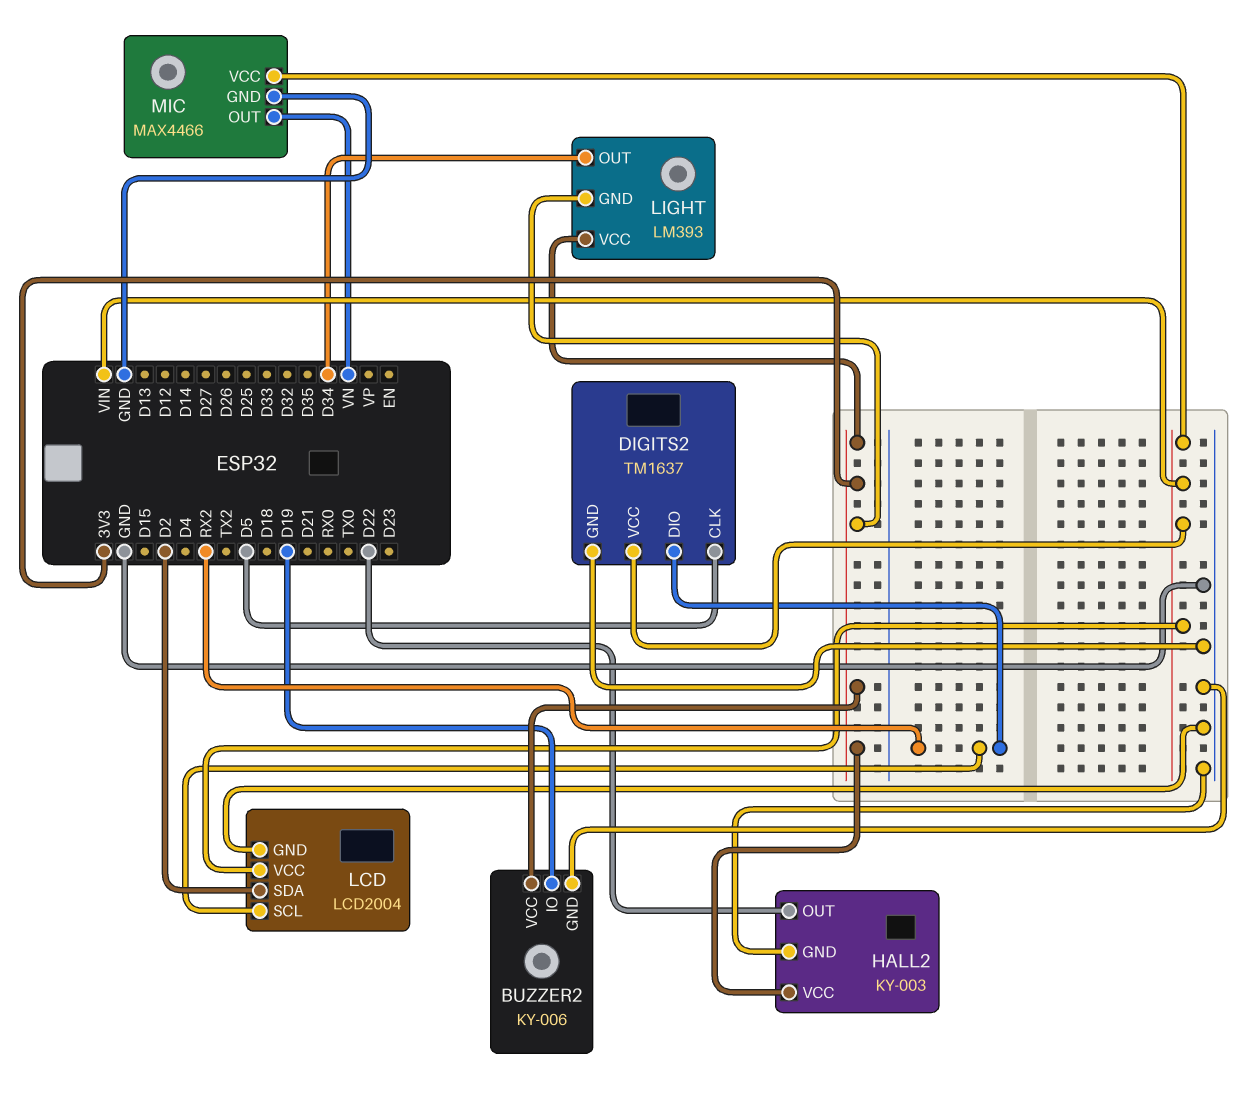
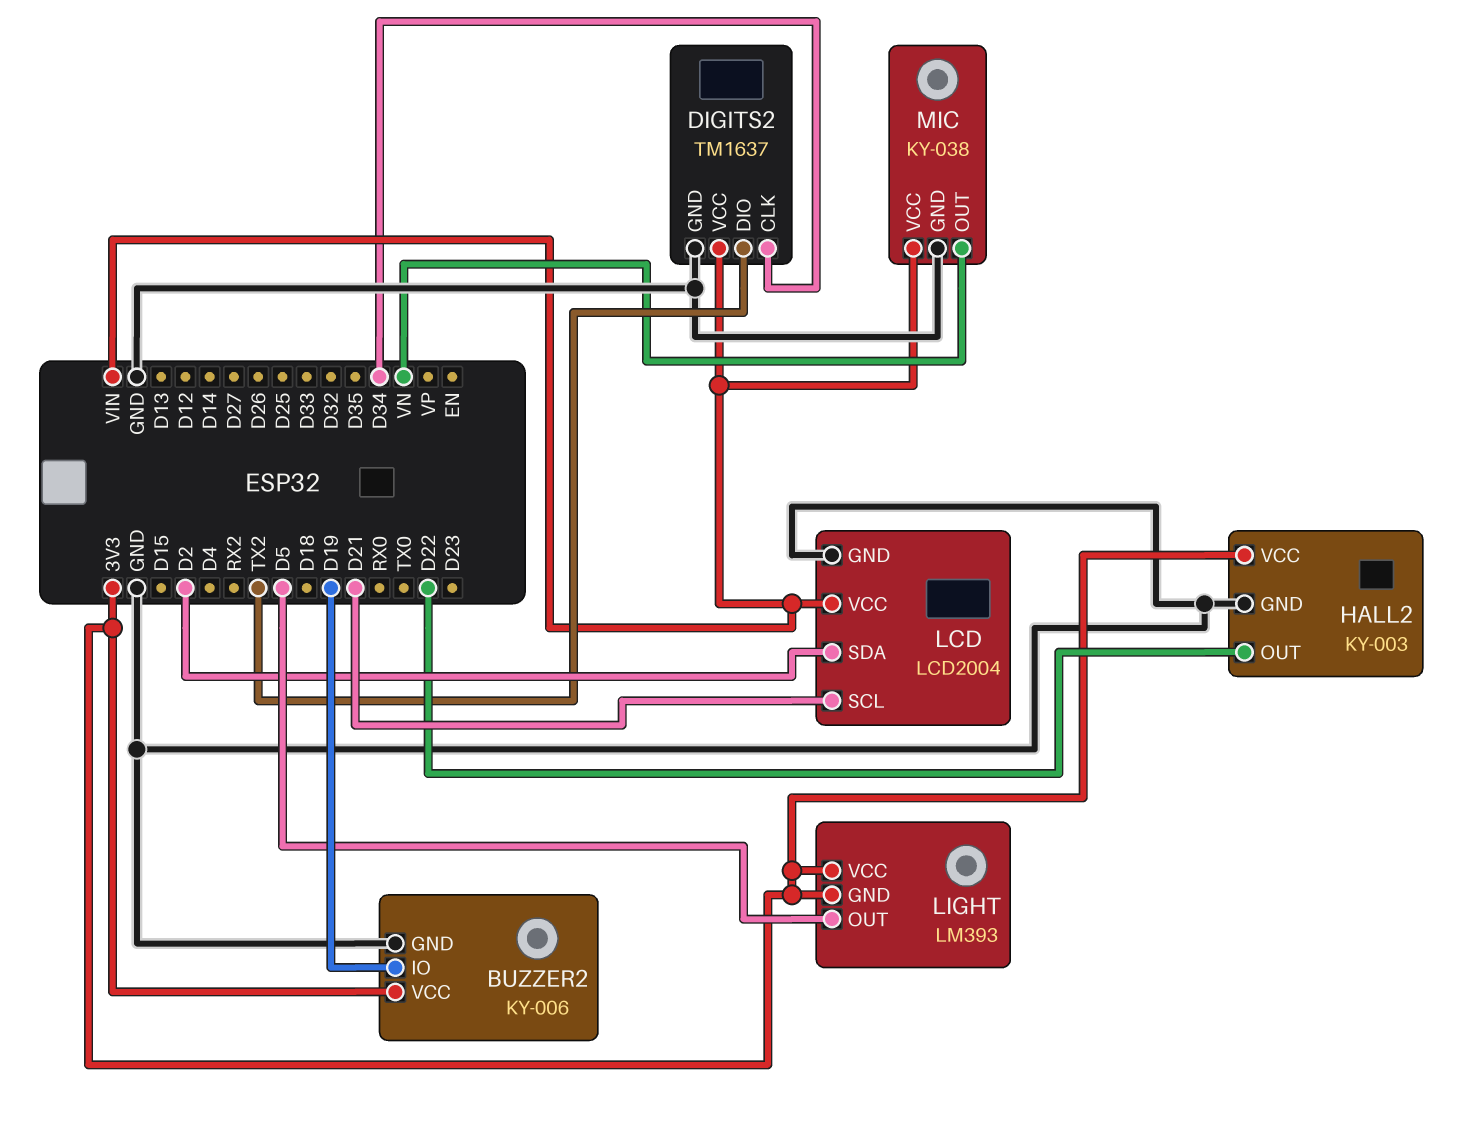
DIGITS2 pin CLK: D5 -> D34
DIGITS2 pin DIO: RX2 -> TX2
LCD pin SCL: RX2 -> D21
LIGHT pin OUT: D34 -> D5
MIC: MAX4466 -> KY-038

